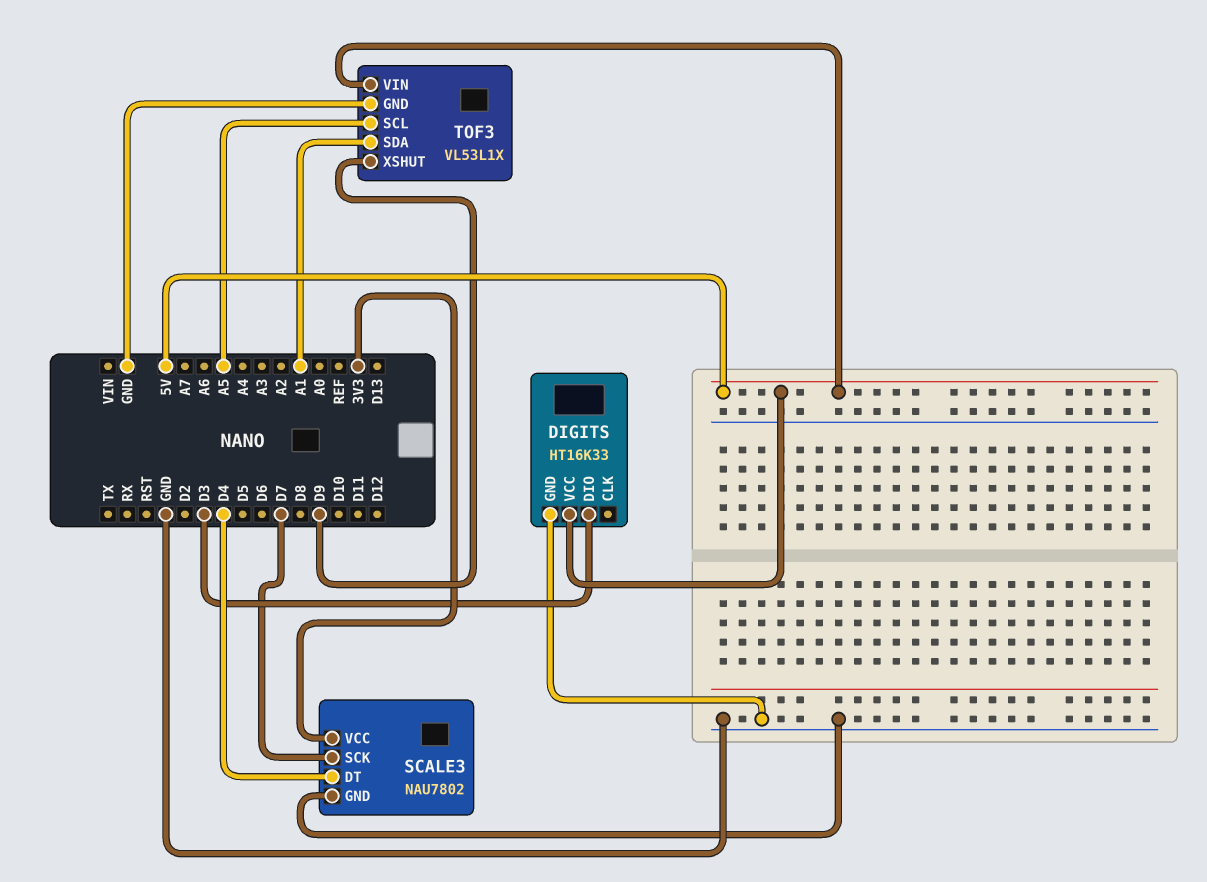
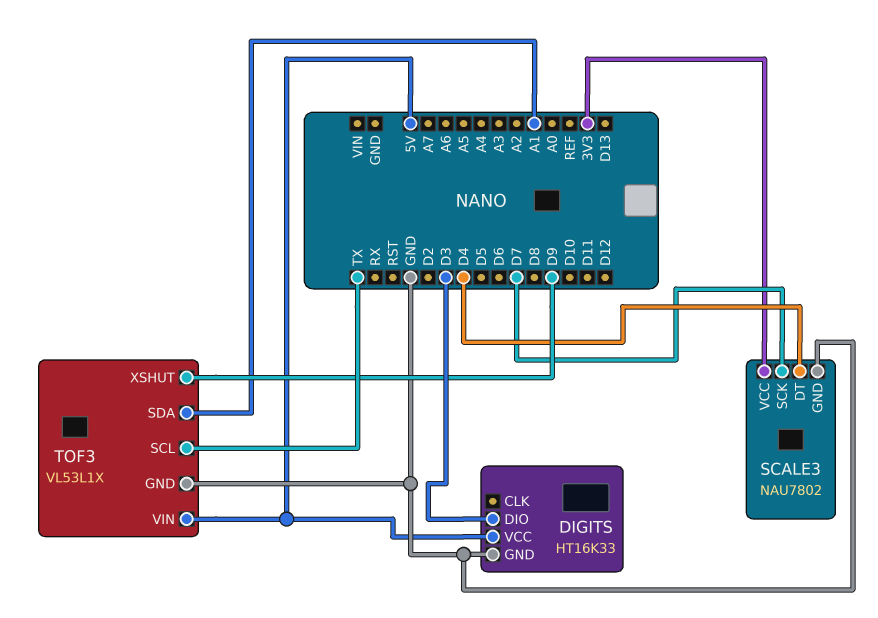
TOF3 pin SCL: A5 -> TX

